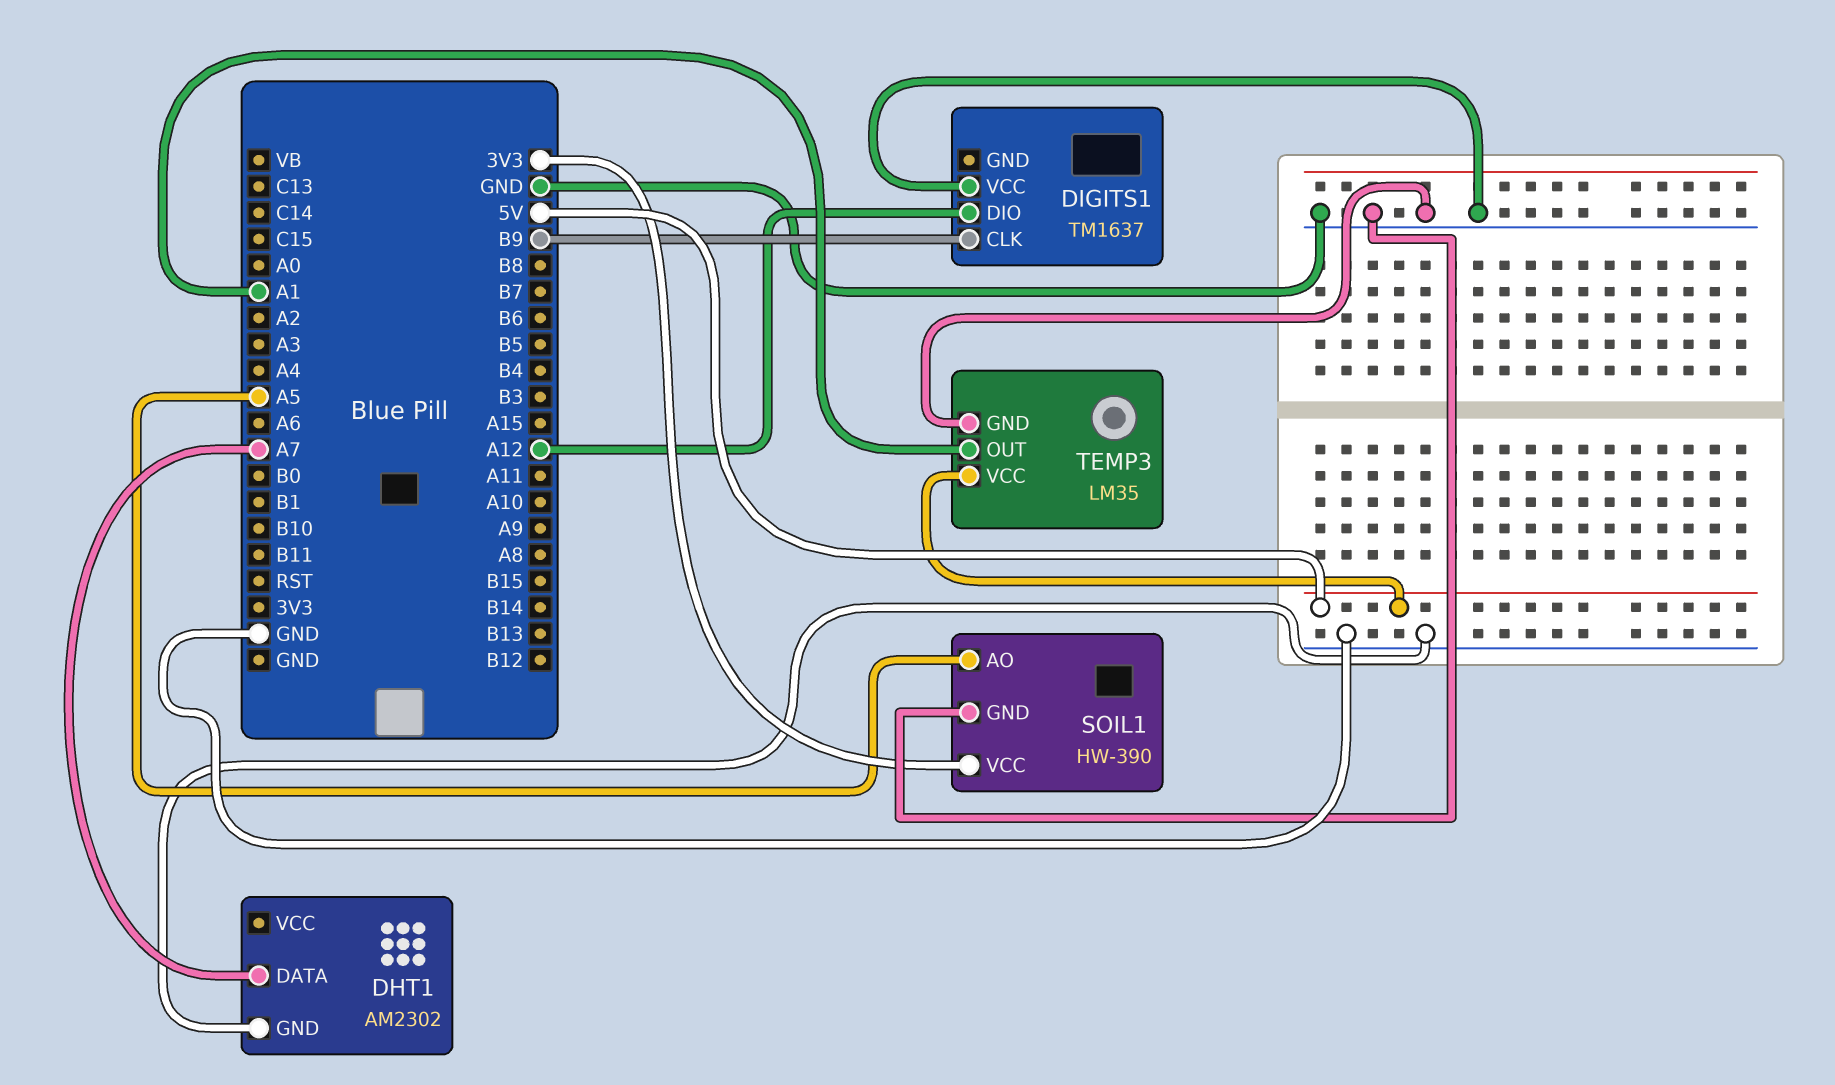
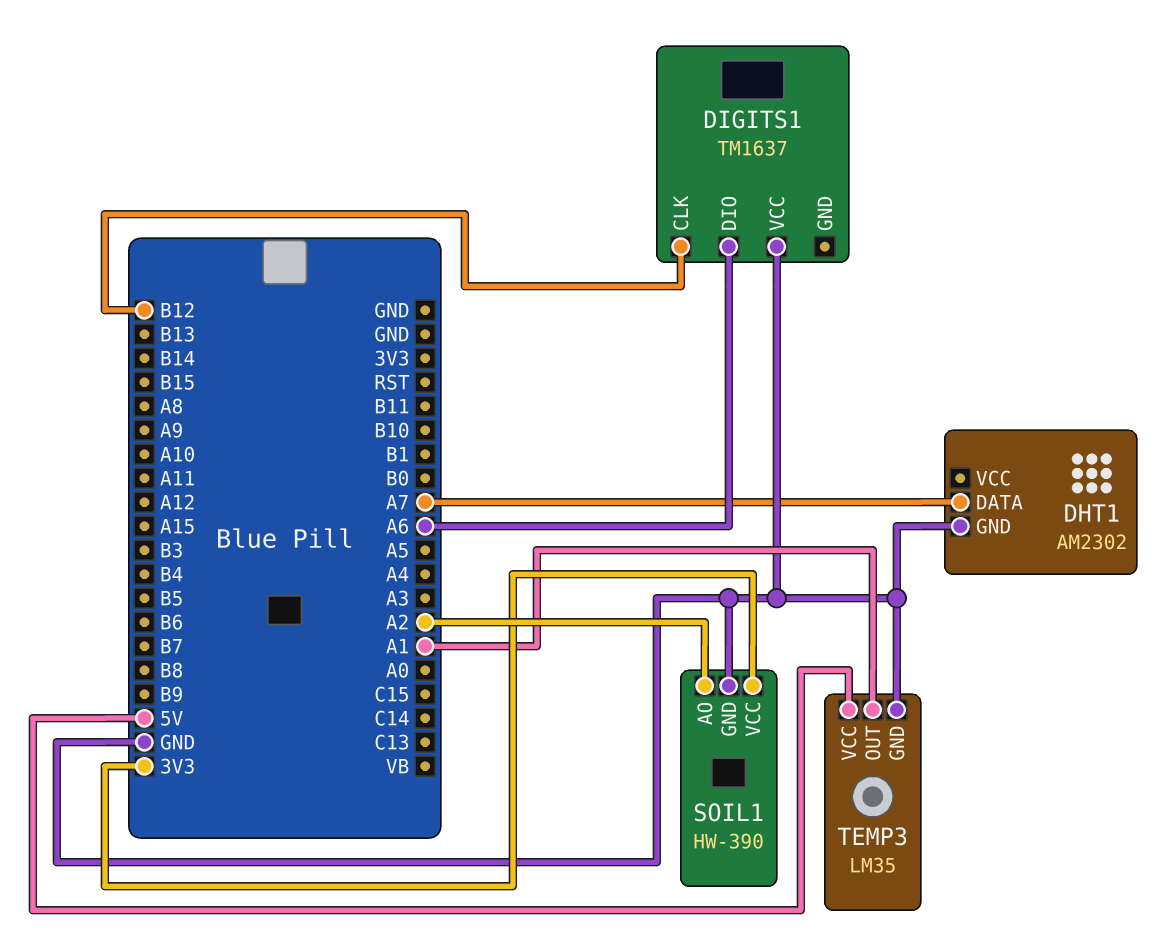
DIGITS1 pin CLK: B9 -> B12
DIGITS1 pin DIO: A12 -> A6
SOIL1 pin AO: A5 -> A2

